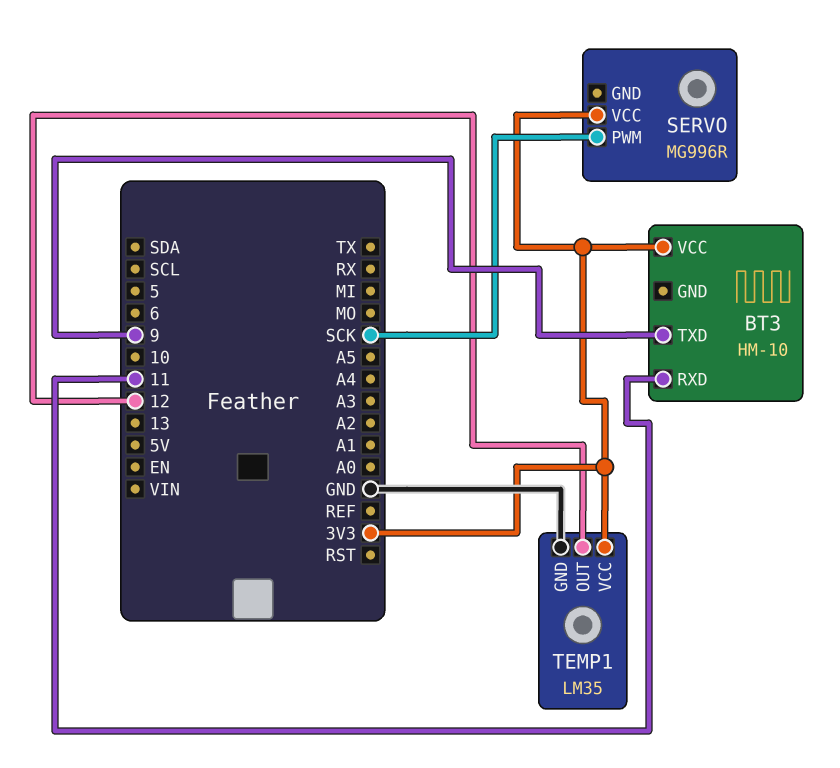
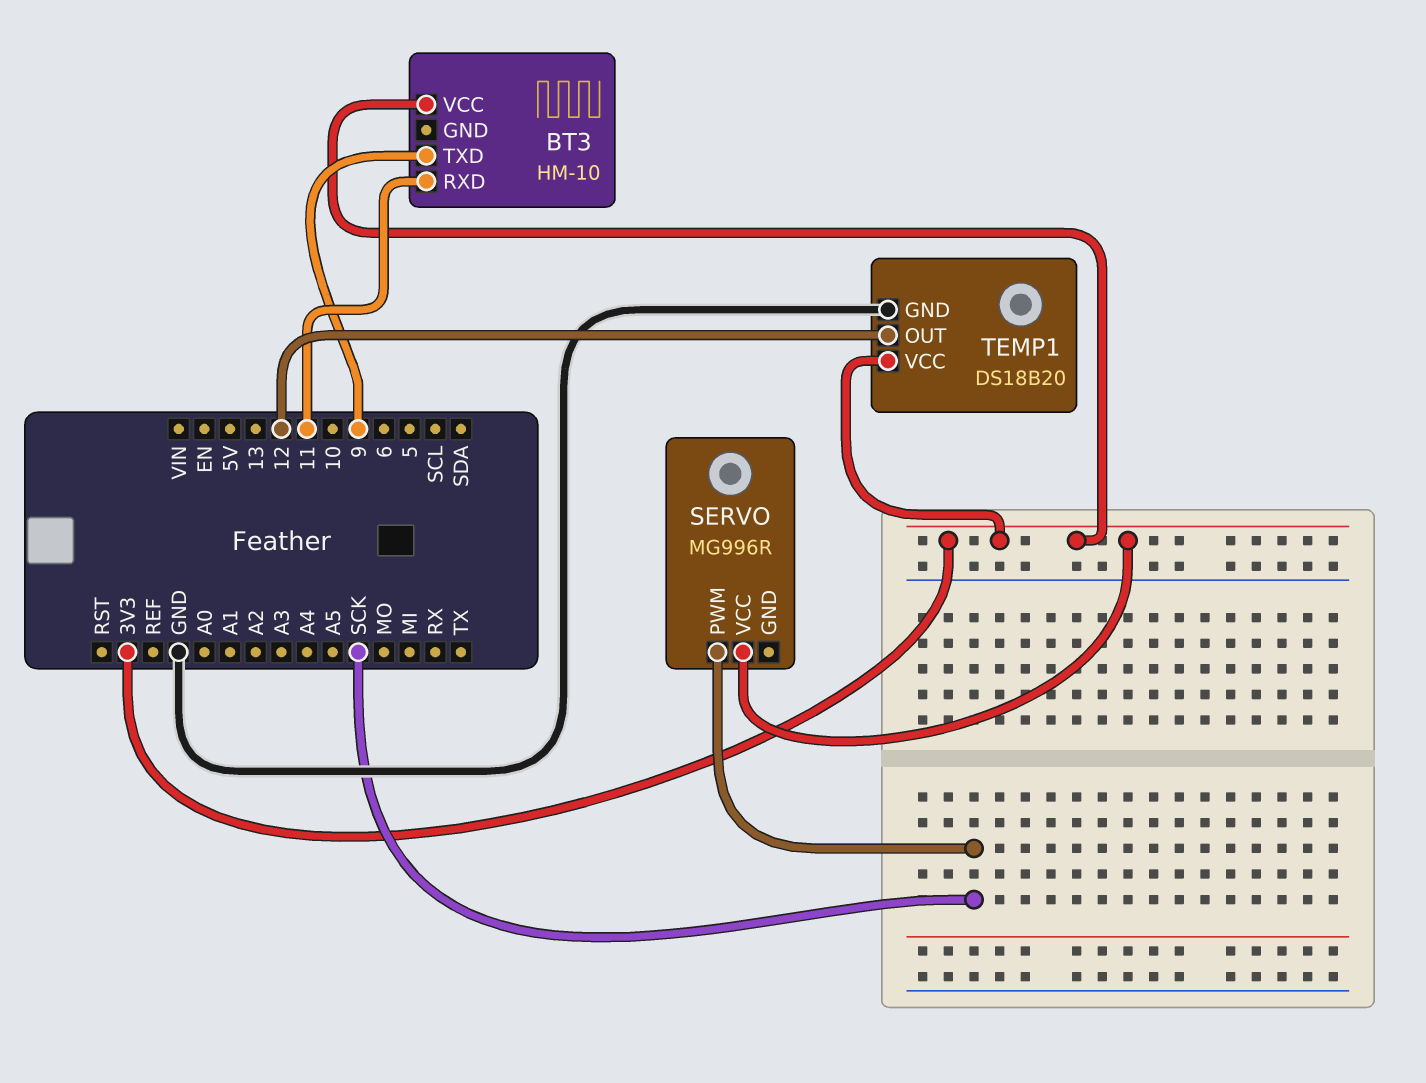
TEMP1: LM35 -> DS18B20

